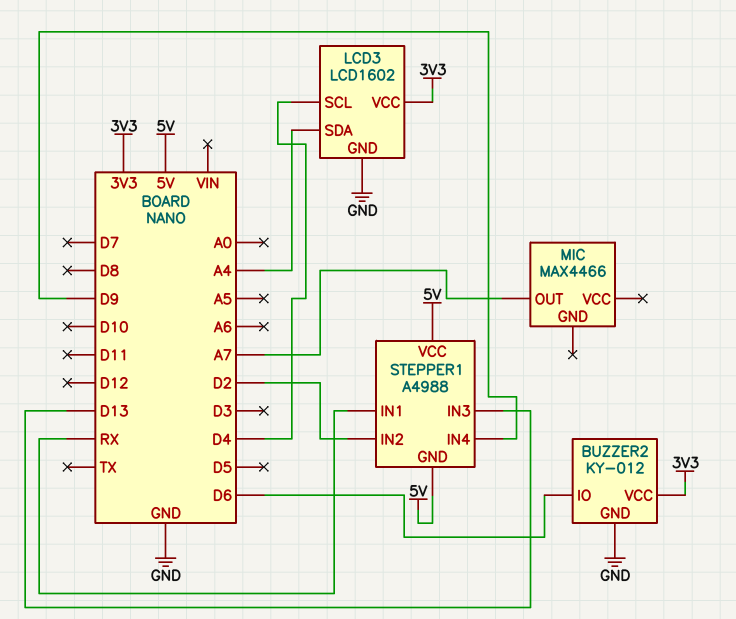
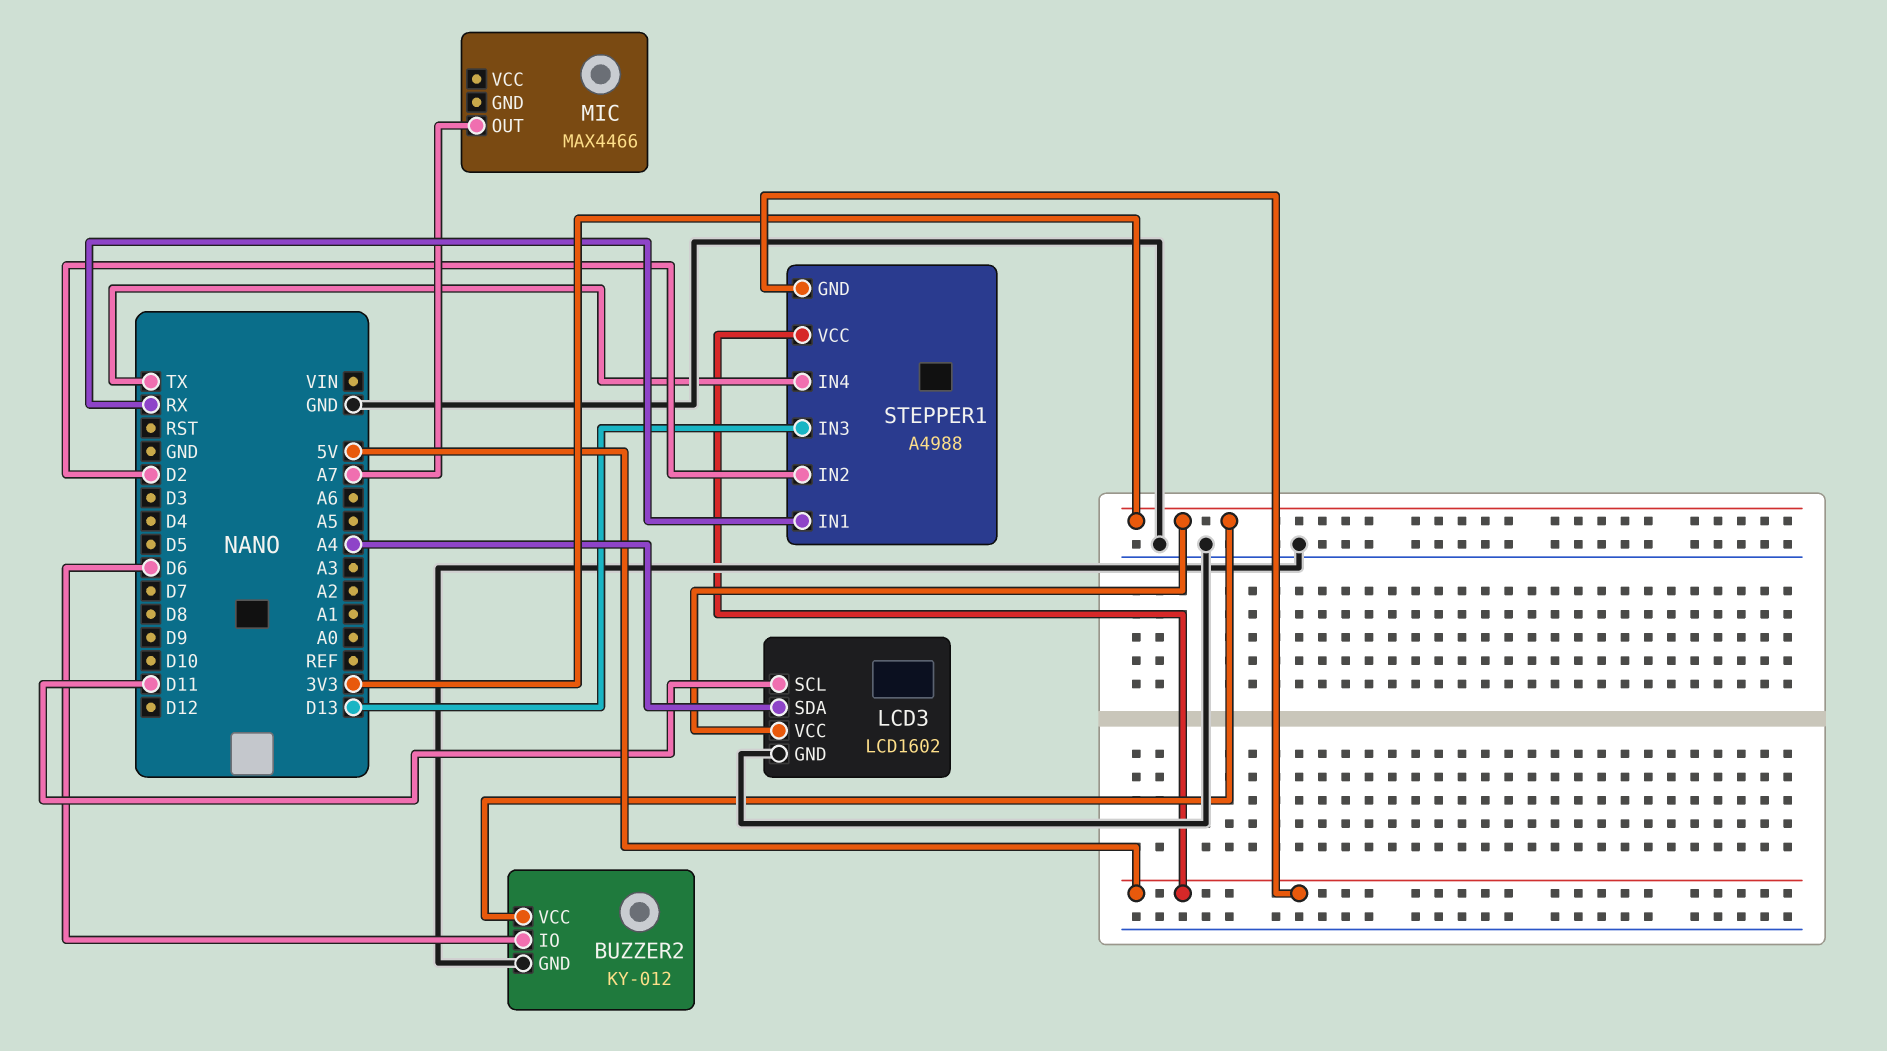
LCD3 pin SCL: D4 -> D11
STEPPER1 pin IN4: D9 -> TX

